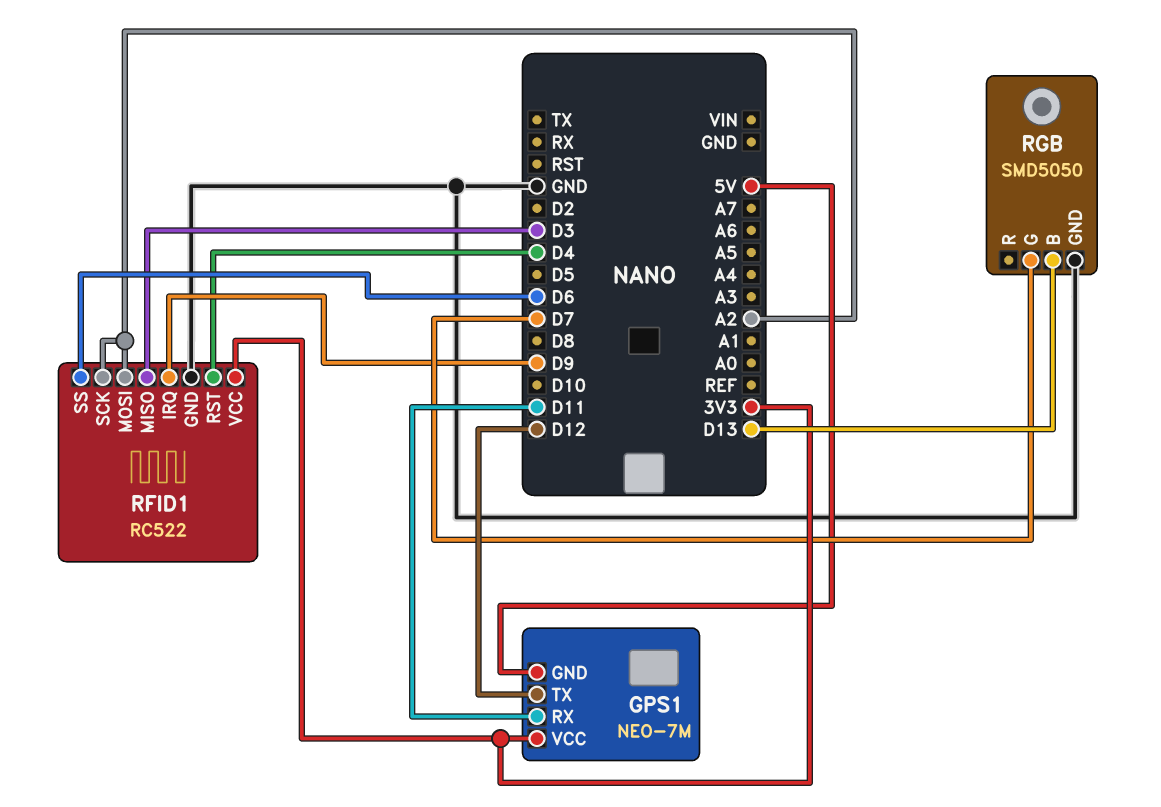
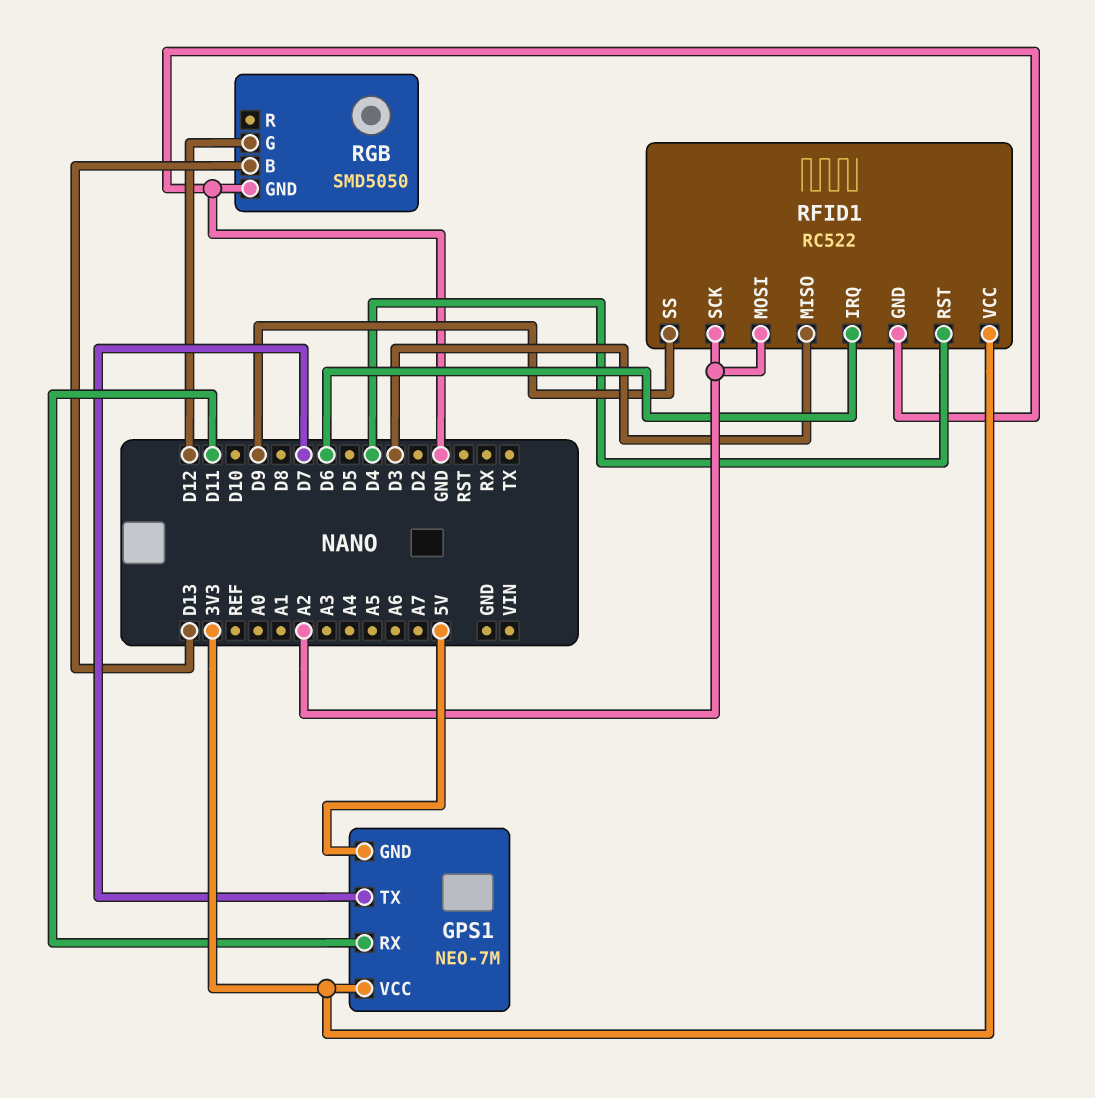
GPS1 pin TX: D12 -> D7
RFID1 pin IRQ: D9 -> D6
RFID1 pin SS: D6 -> D9
RGB pin G: D7 -> D12

